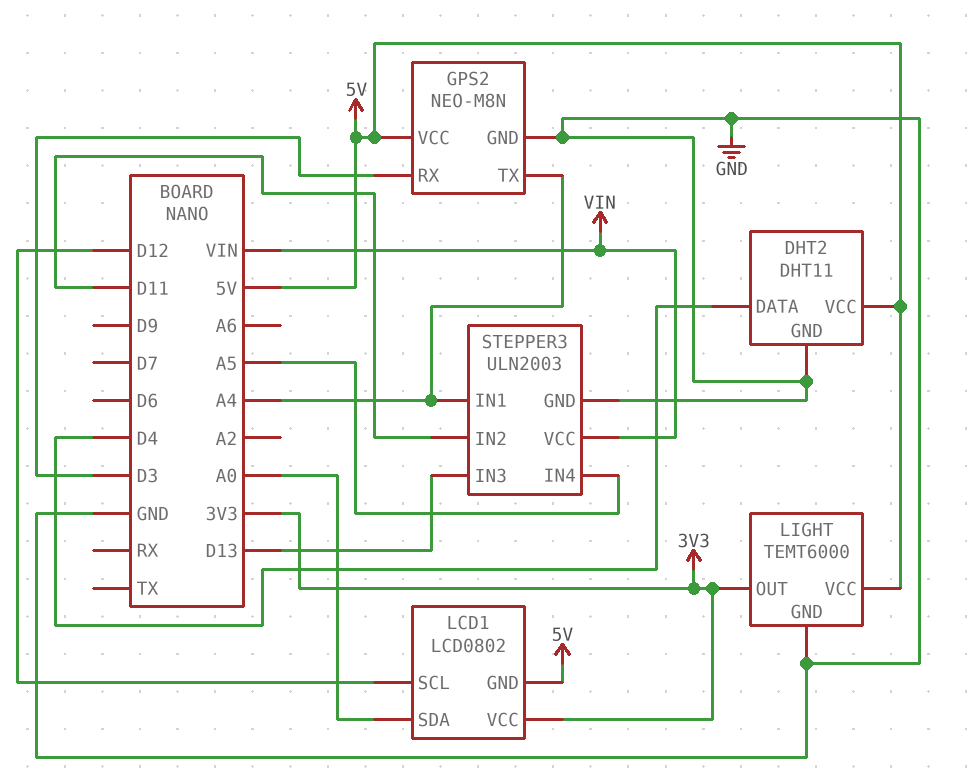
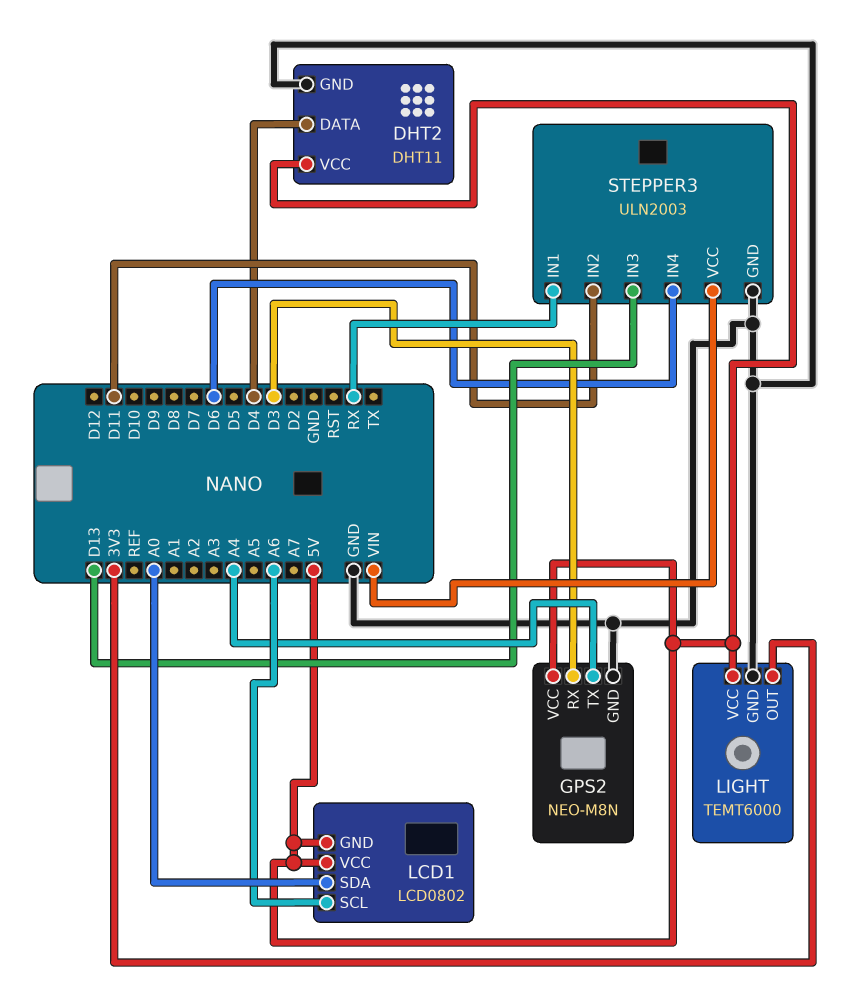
LCD1 pin SCL: D12 -> A6
LCD1 pin VCC: 3V3 -> 5V
STEPPER3 pin IN1: A4 -> RX
STEPPER3 pin IN4: A5 -> D6

